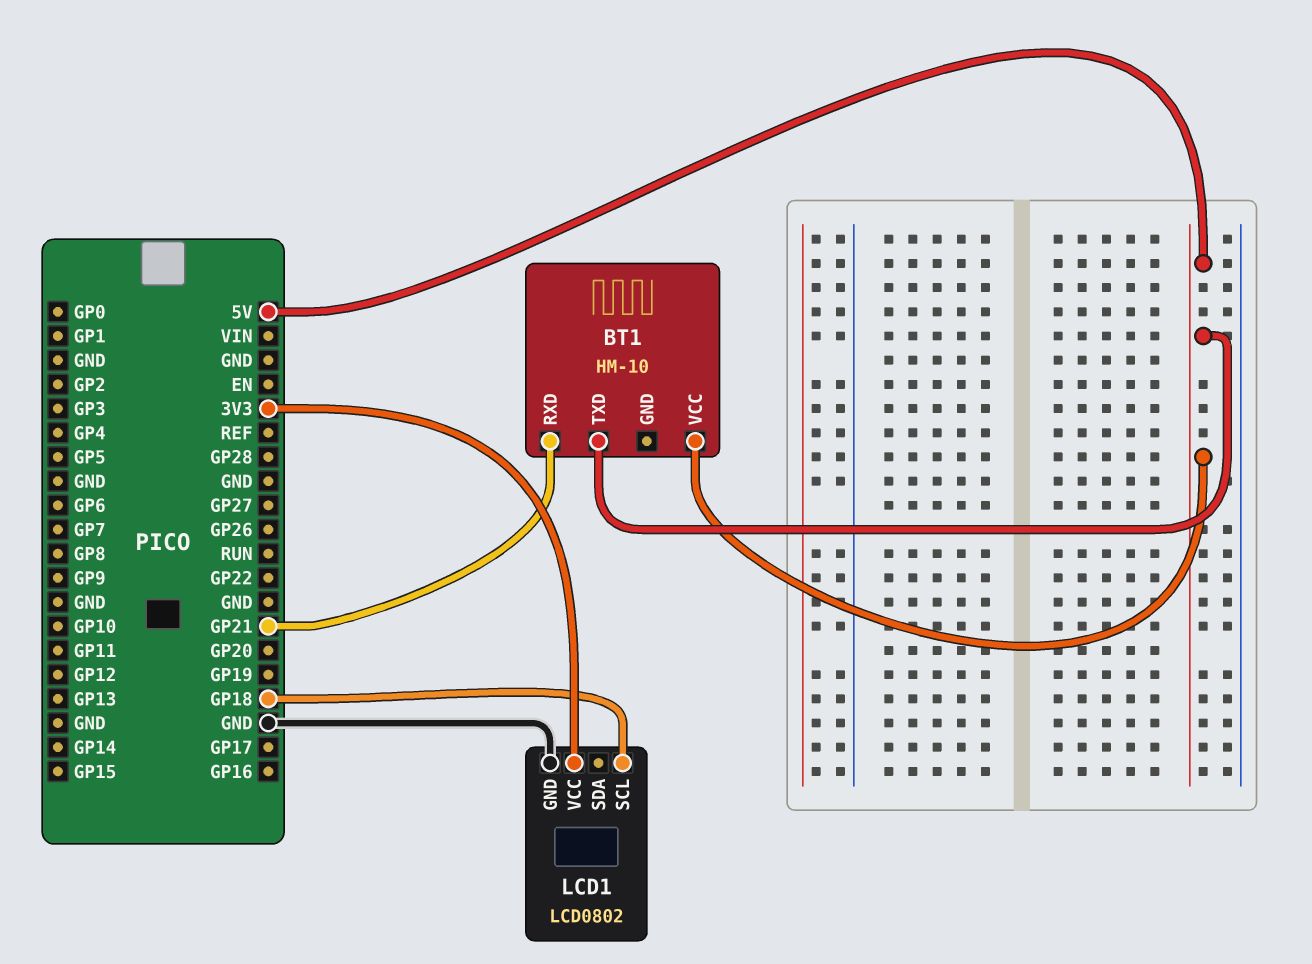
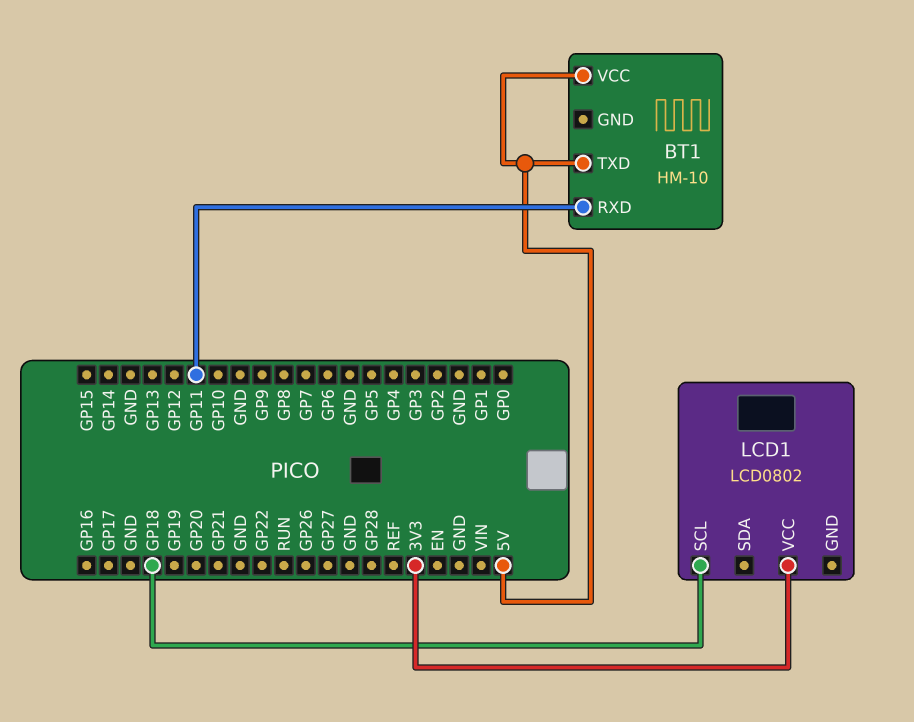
BT1 pin RXD: GP21 -> GP11
LCD1 pin GND: GND -> none

